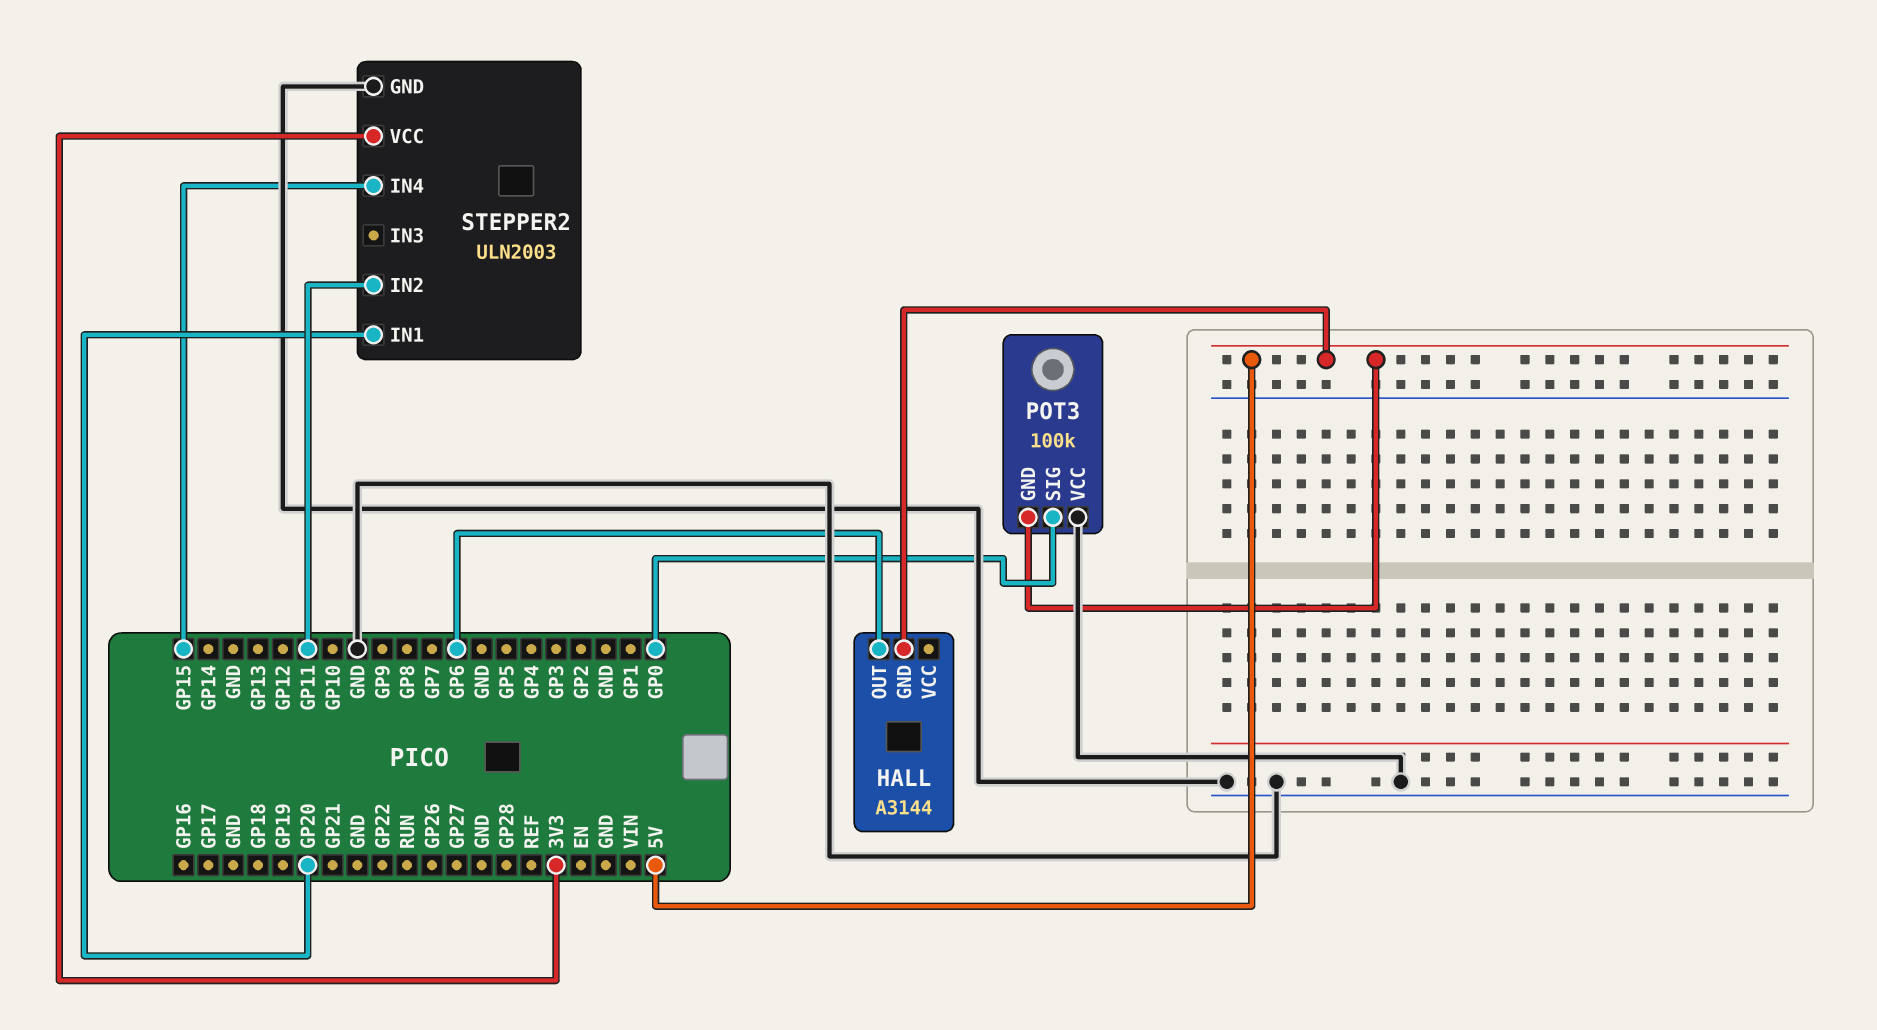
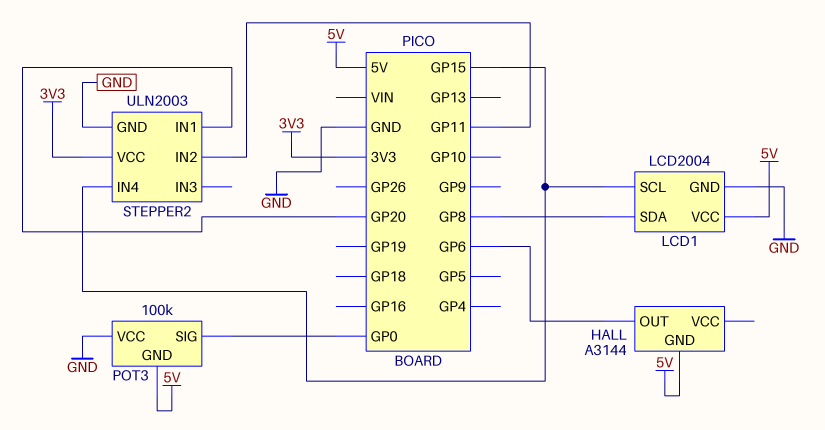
LCD1: none -> LCD2004
LCD1 pin GND: none -> GND
LCD1 pin SCL: none -> GP15
LCD1 pin SDA: none -> GP8
LCD1 pin VCC: none -> 5V

